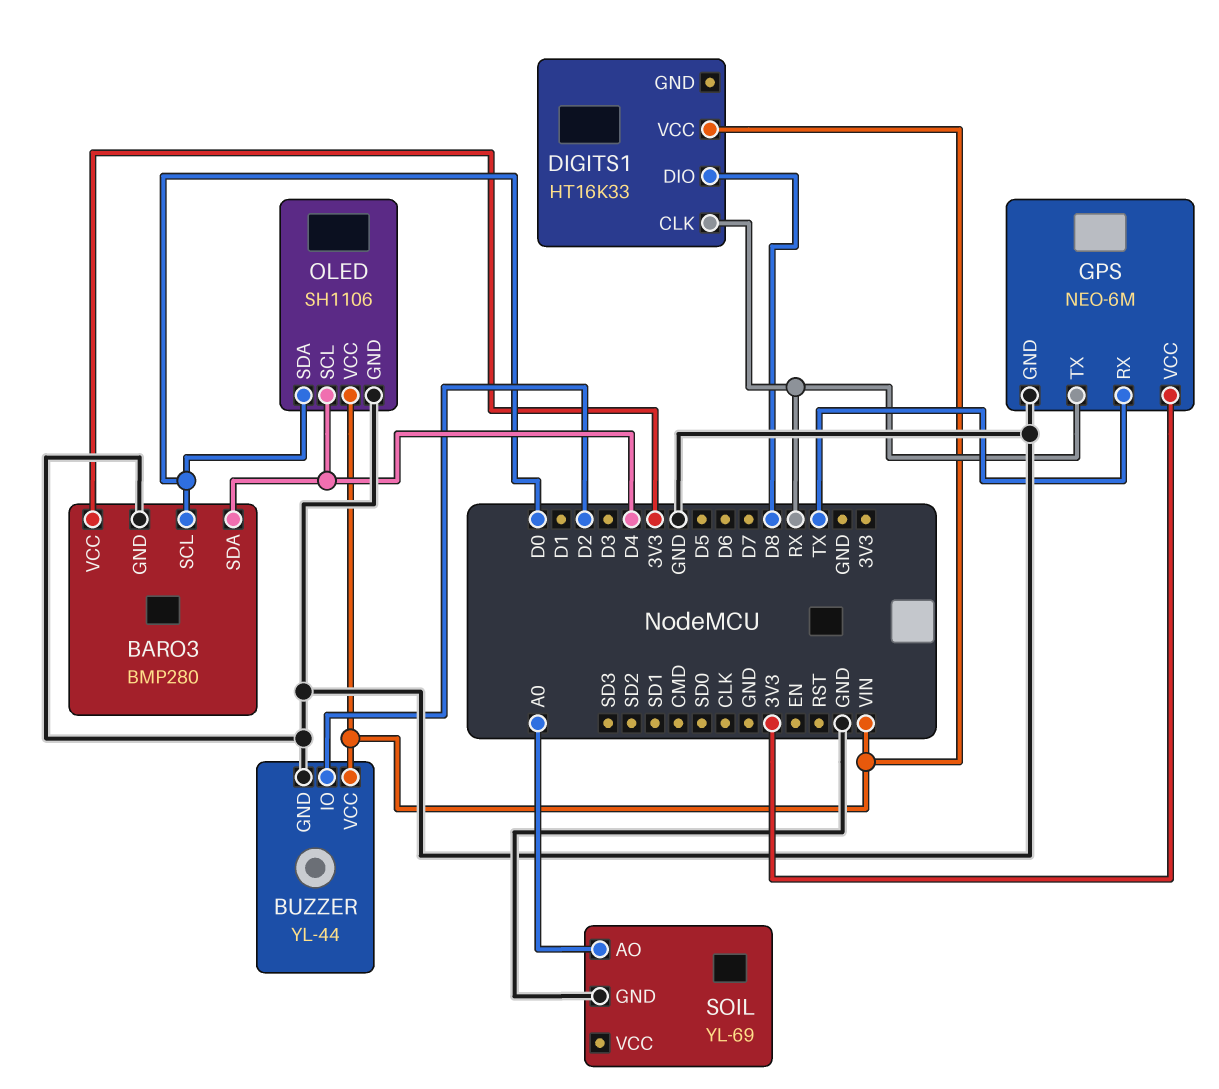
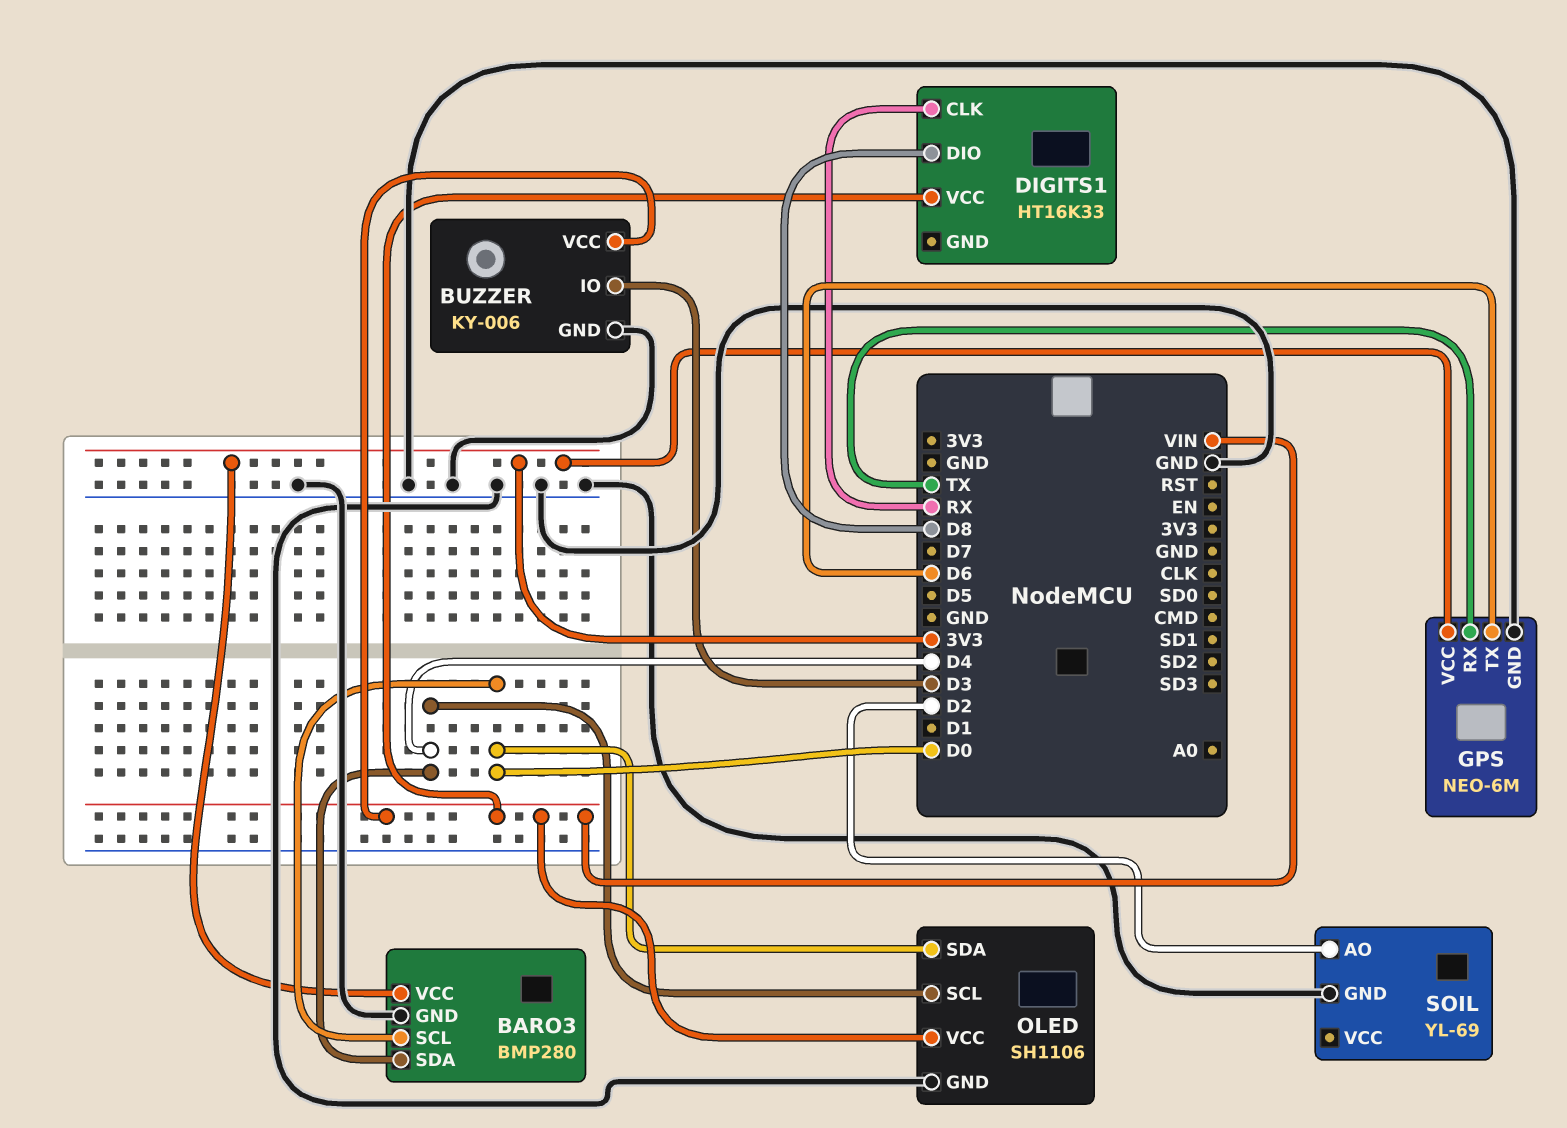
BUZZER: YL-44 -> KY-006
BUZZER pin IO: D2 -> D3
GPS pin TX: RX -> D6
SOIL pin AO: A0 -> D2

